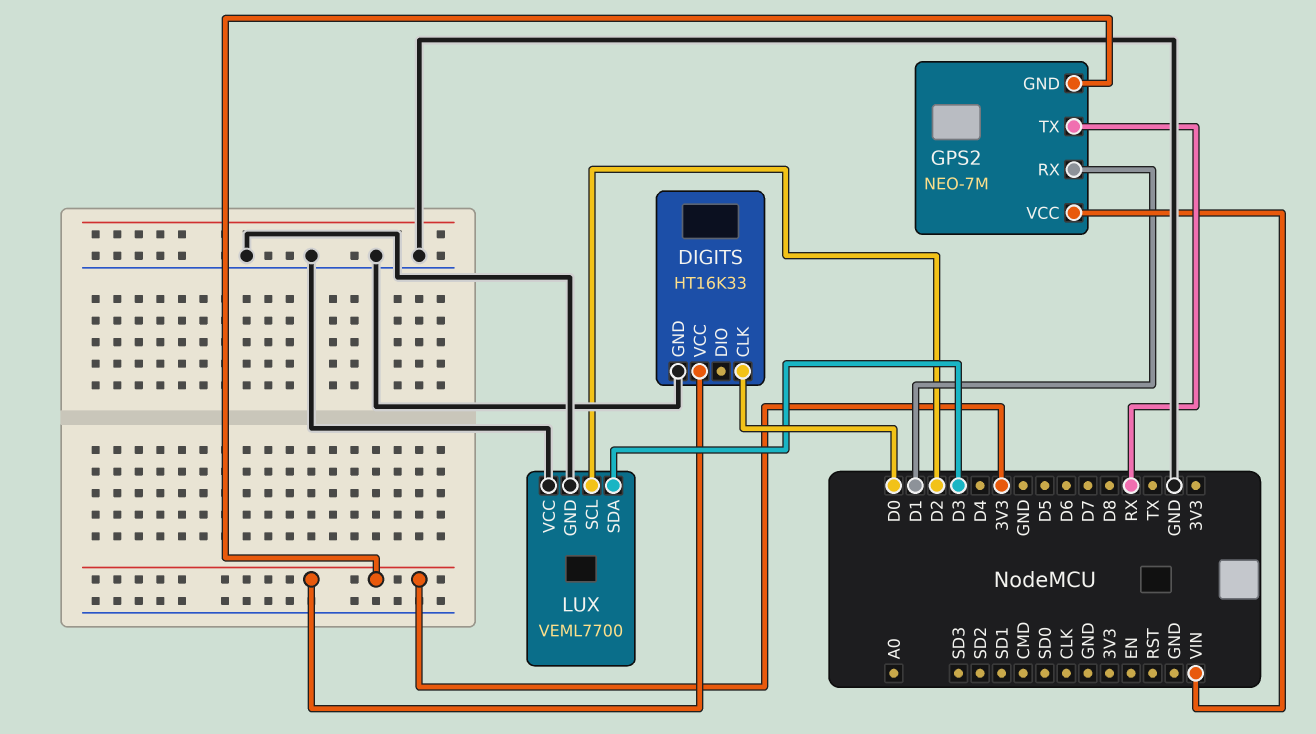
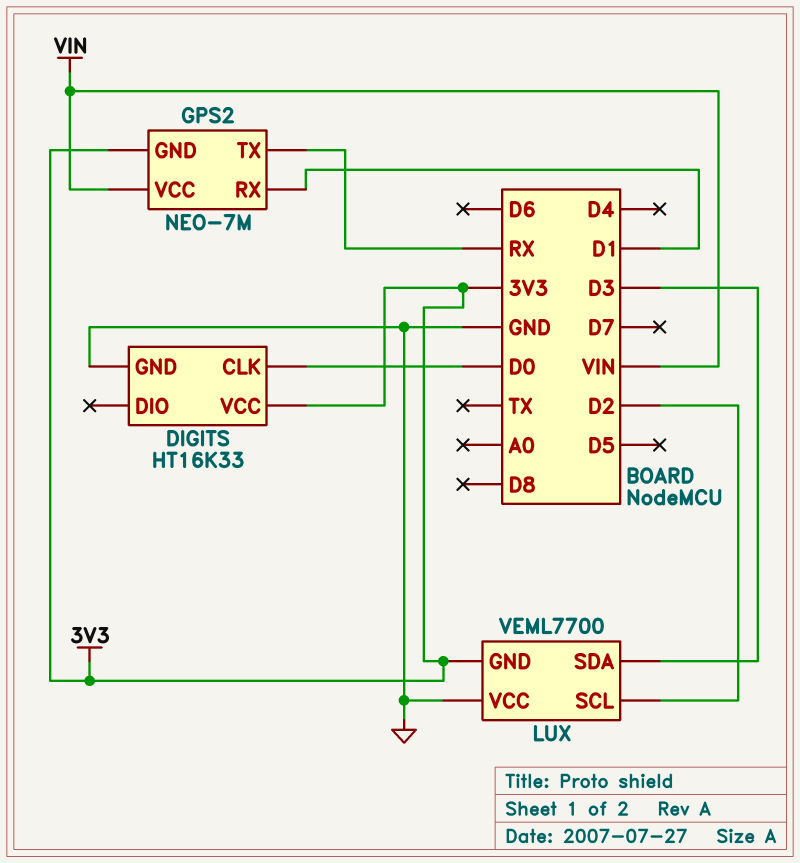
LUX pin GND: GND -> 3V3

